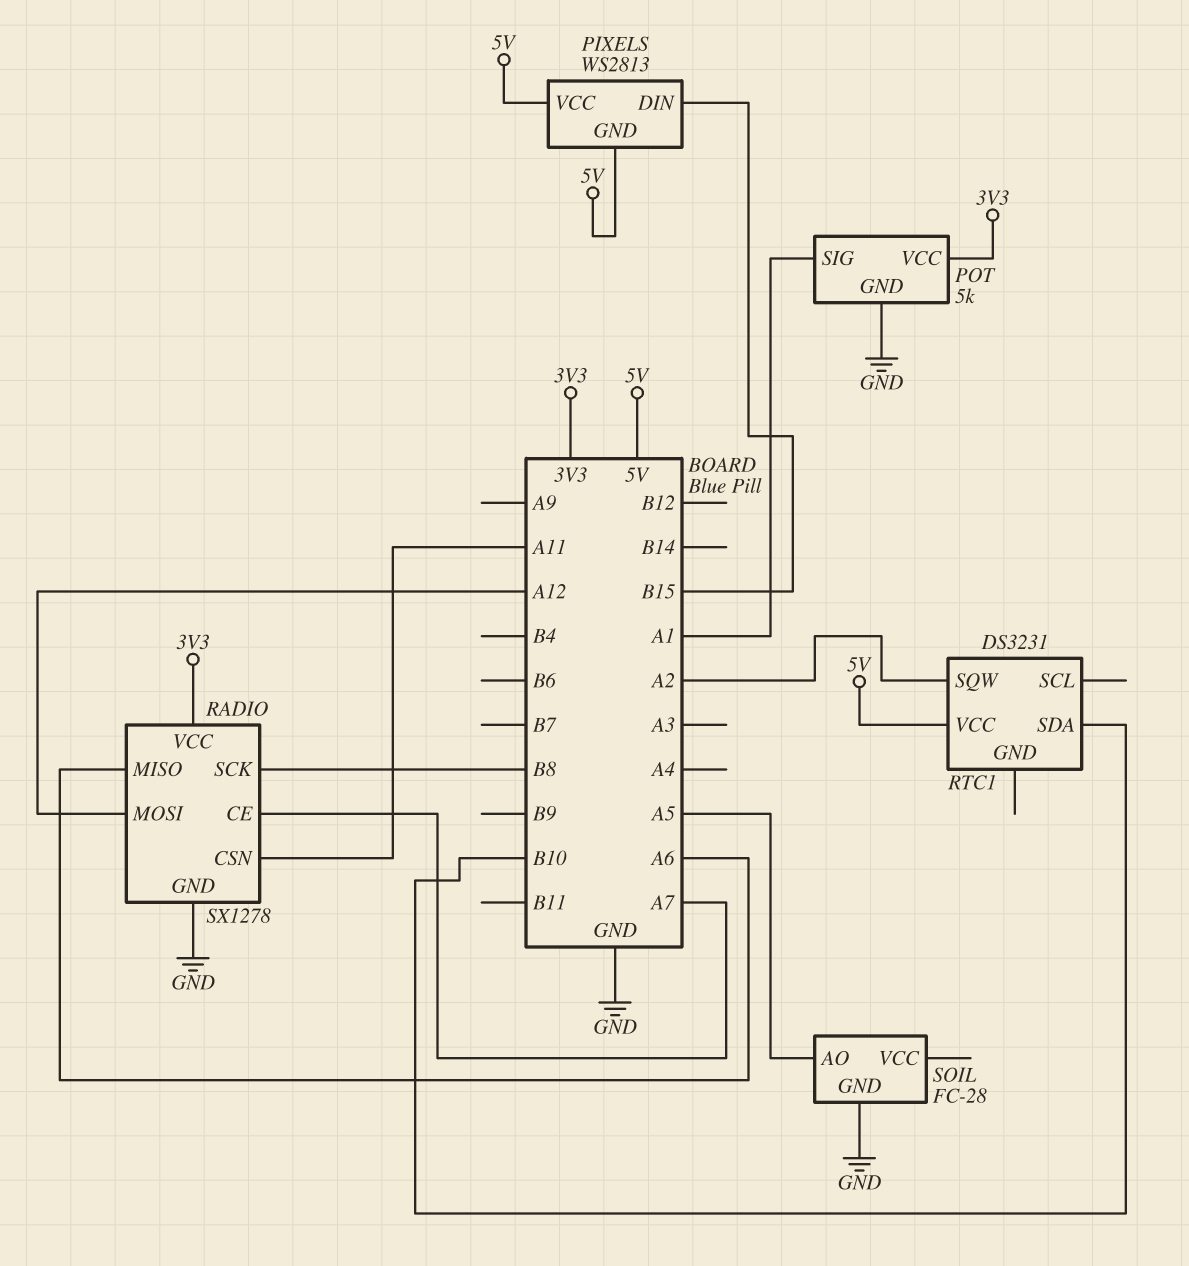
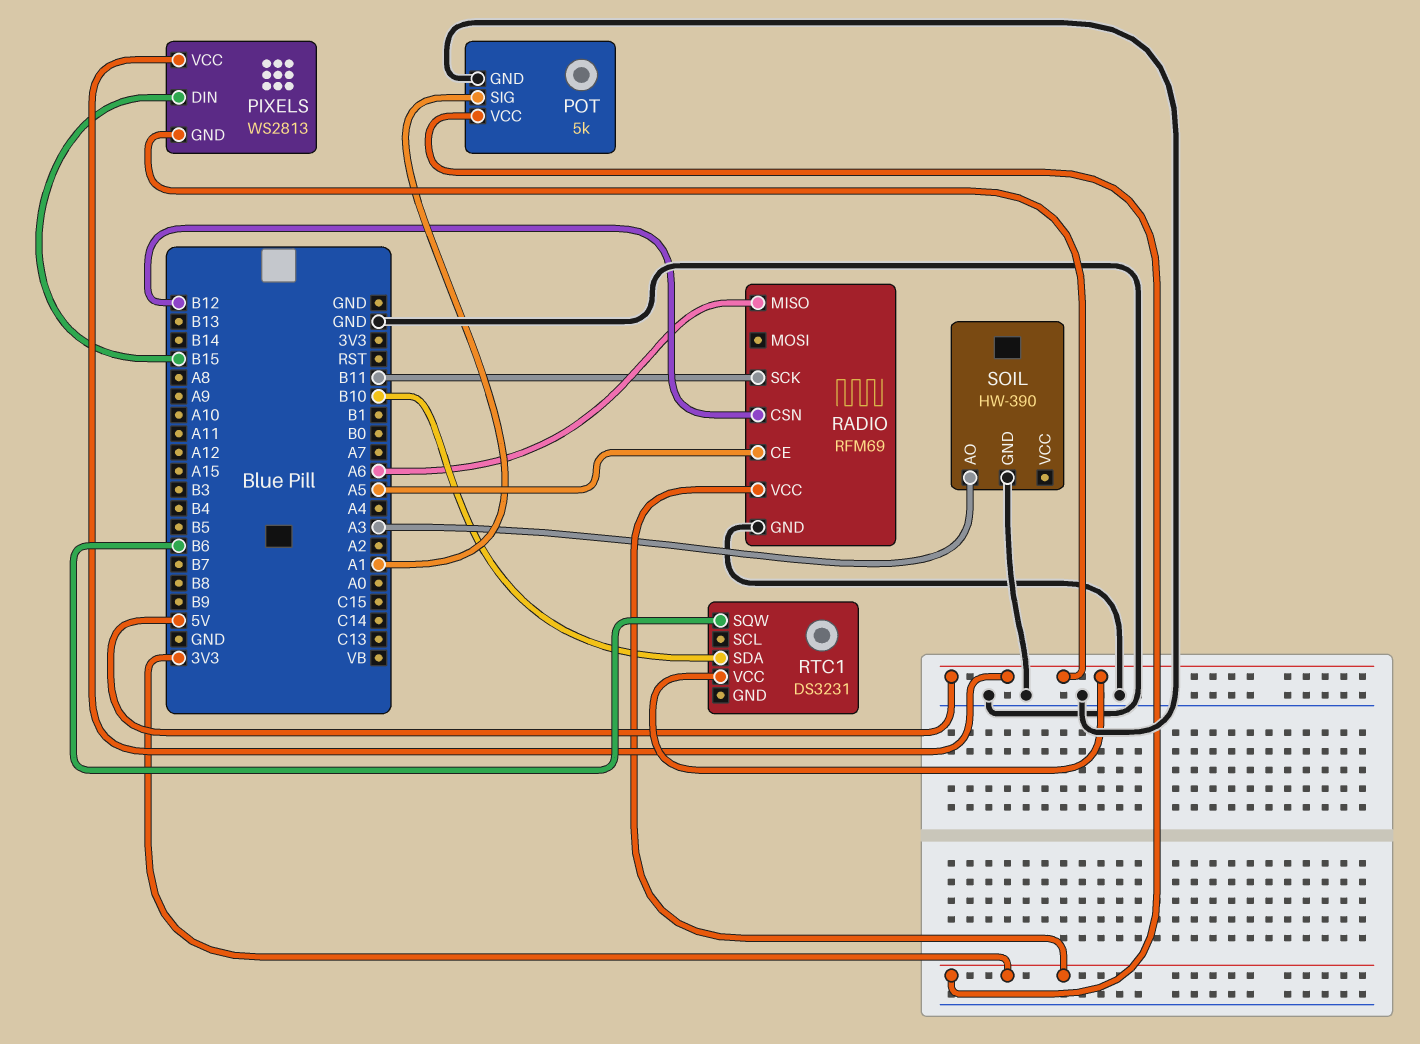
RADIO: SX1278 -> RFM69
RADIO pin CE: A7 -> A5
RADIO pin CSN: A11 -> B12
RADIO pin MOSI: A12 -> none
RADIO pin SCK: B8 -> B11
RTC1 pin SQW: A2 -> B6
SOIL: FC-28 -> HW-390
SOIL pin AO: A5 -> A3

